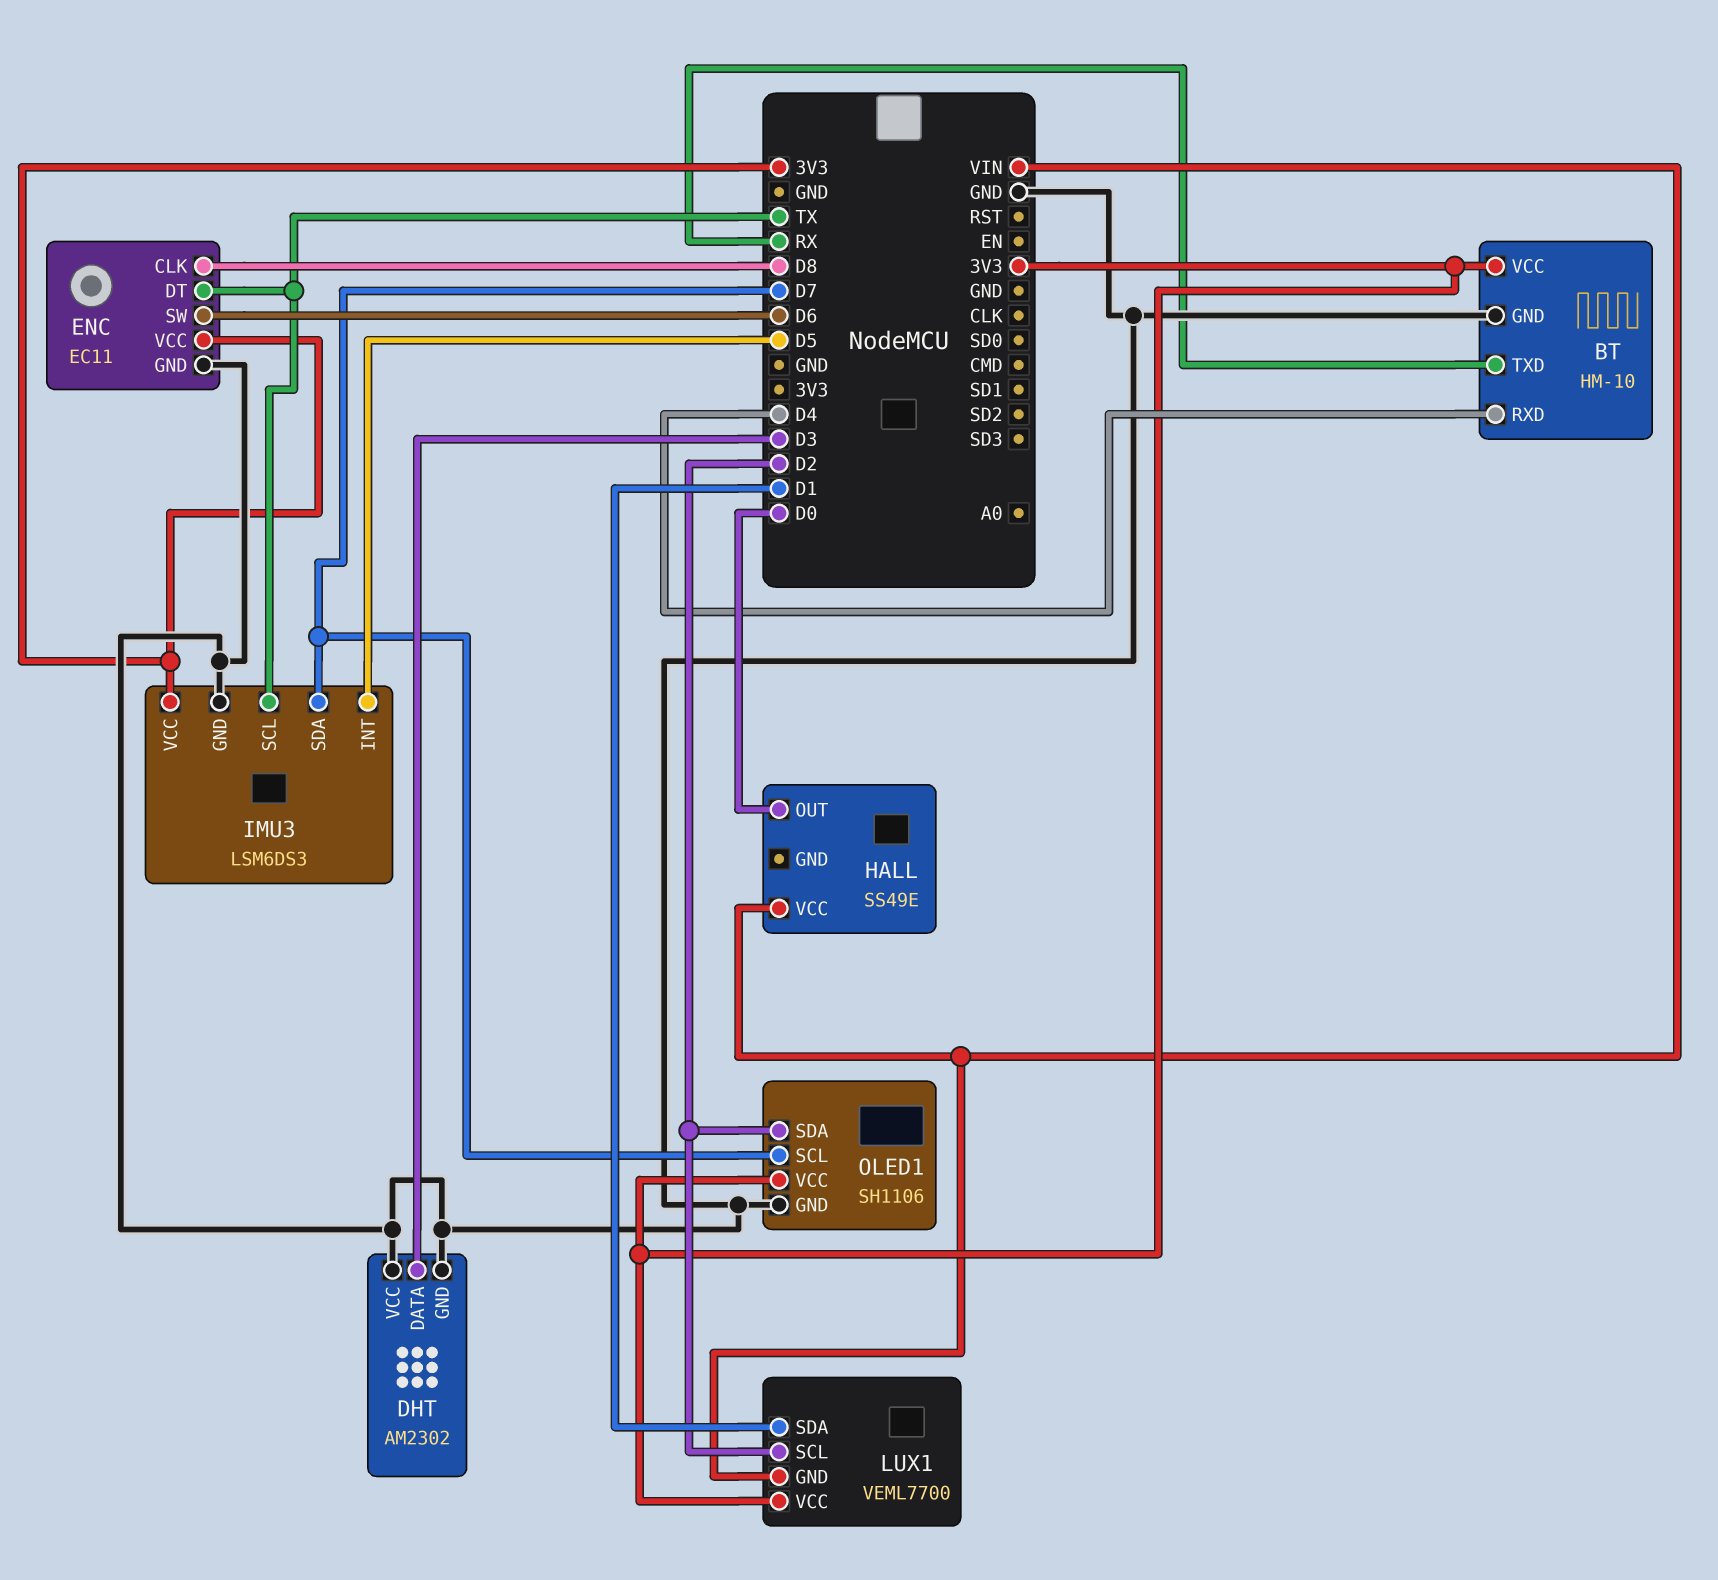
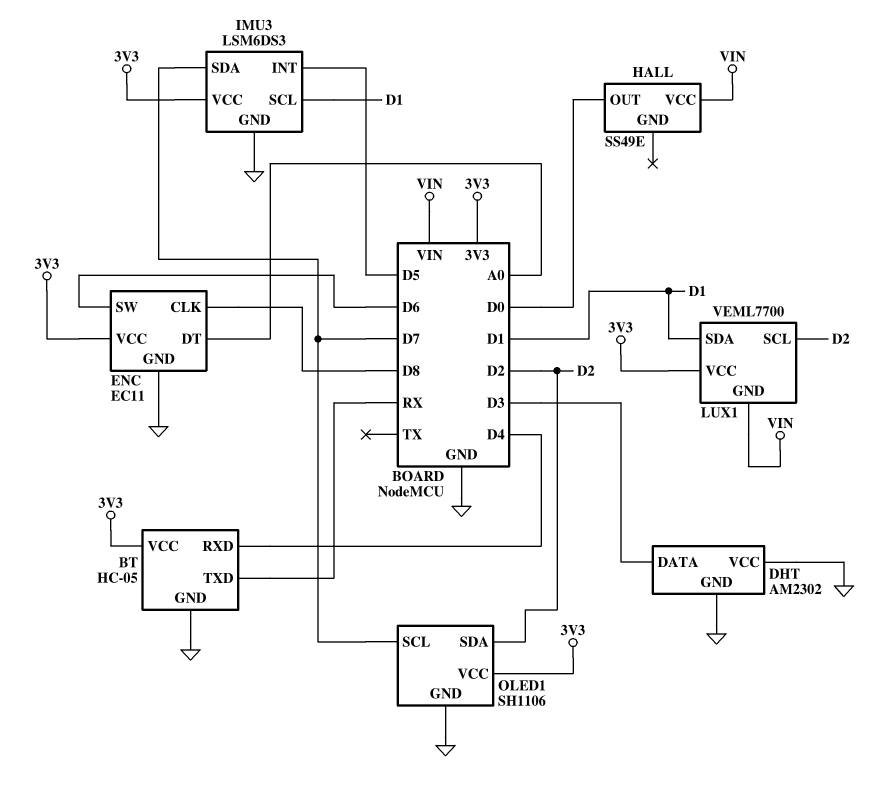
BT: HM-10 -> HC-05
ENC pin DT: TX -> A0
IMU3 pin SCL: TX -> D1

